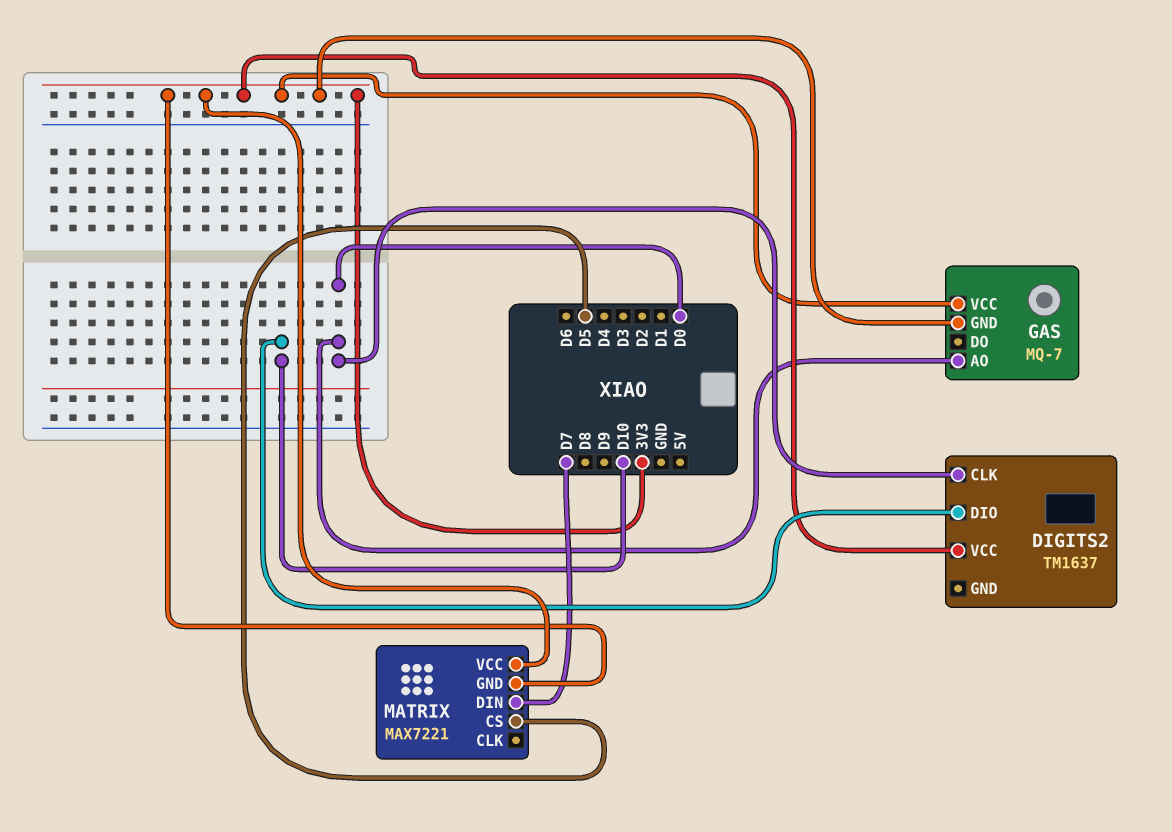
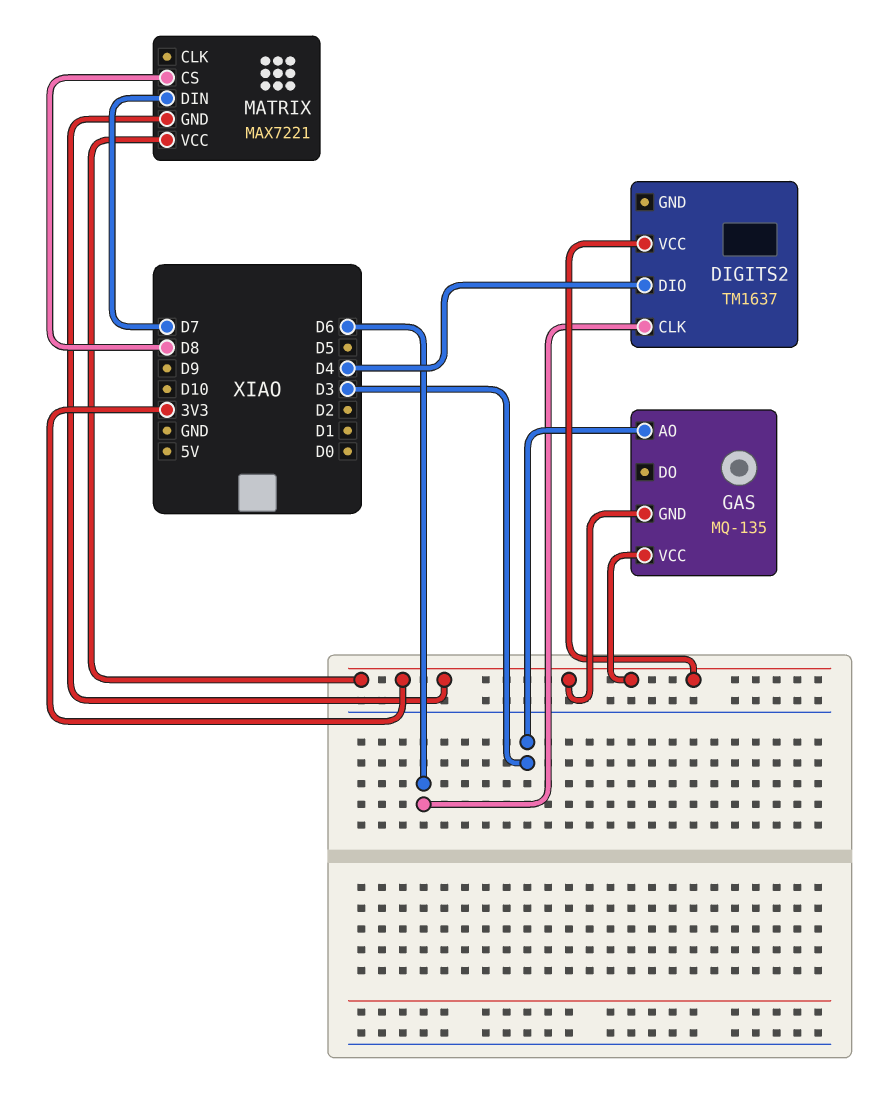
DIGITS2 pin CLK: D0 -> D6
DIGITS2 pin DIO: D10 -> D4
GAS: MQ-7 -> MQ-135
GAS pin AO: D0 -> D3
MATRIX pin CS: D5 -> D8

